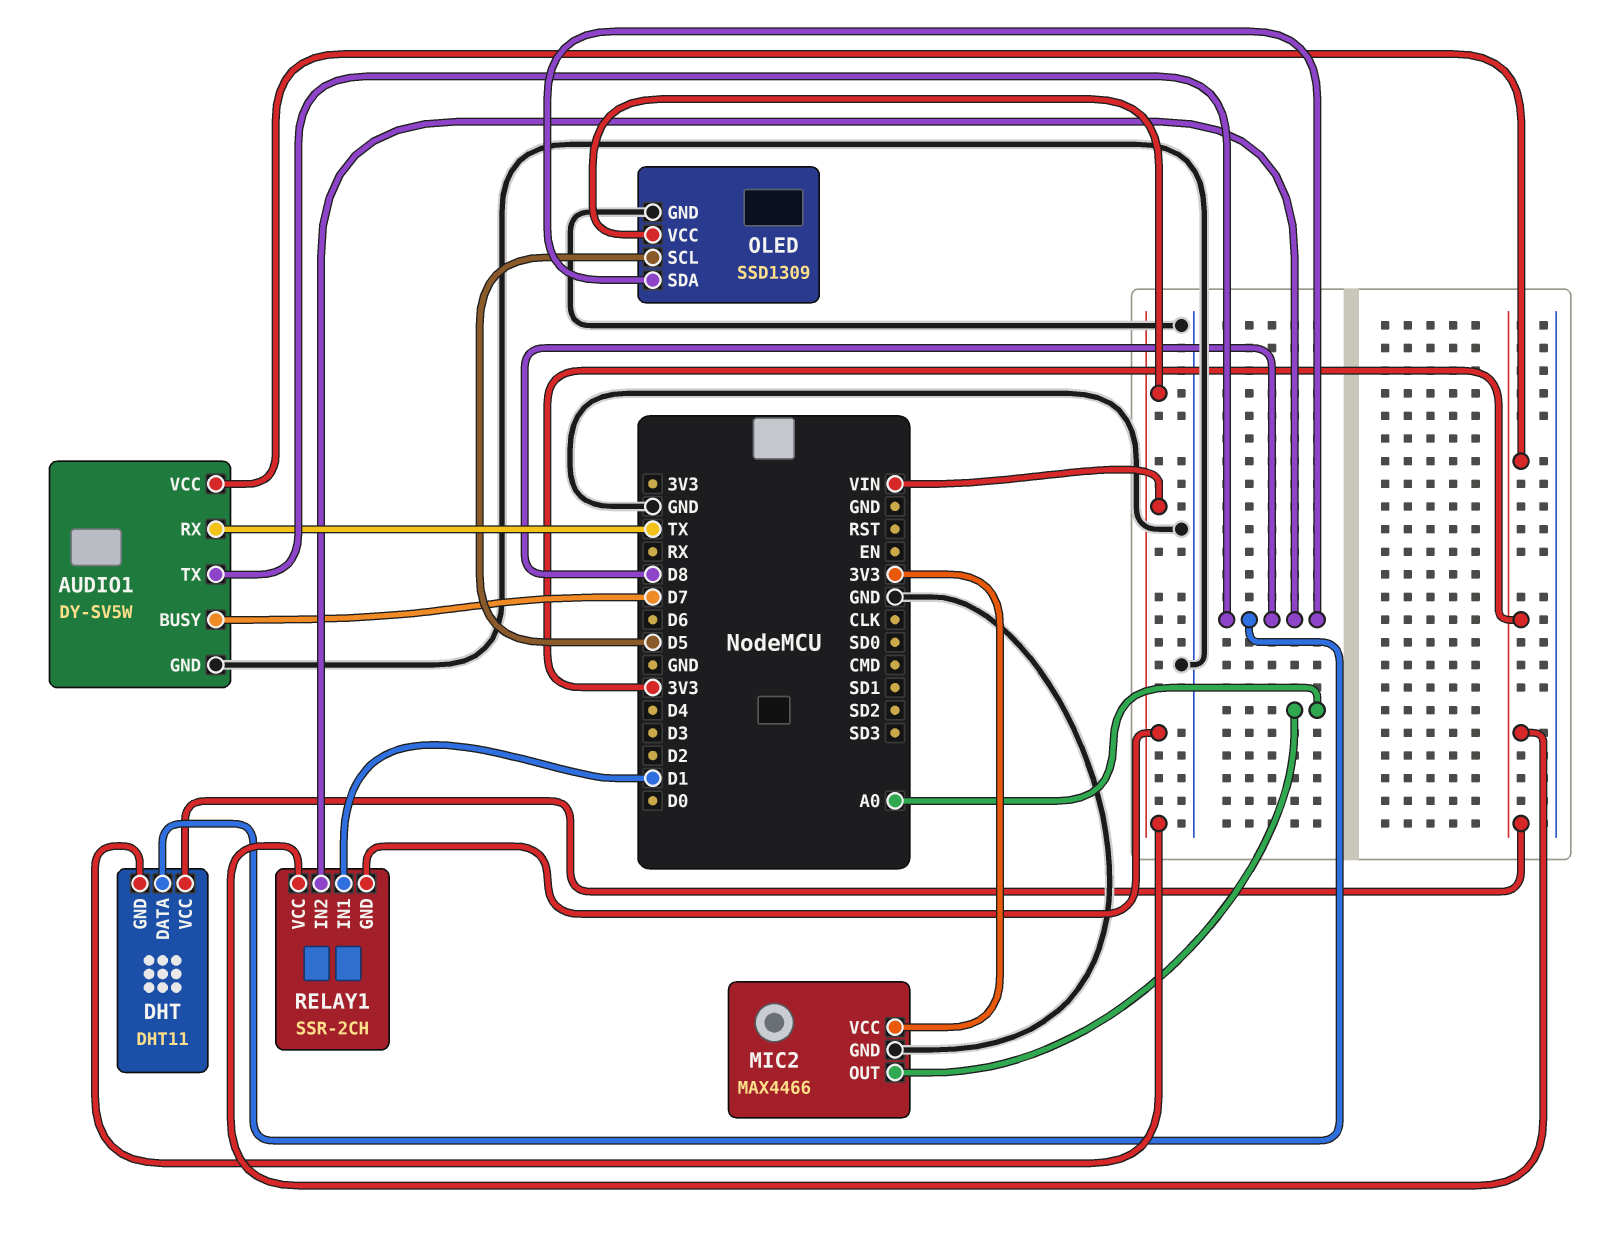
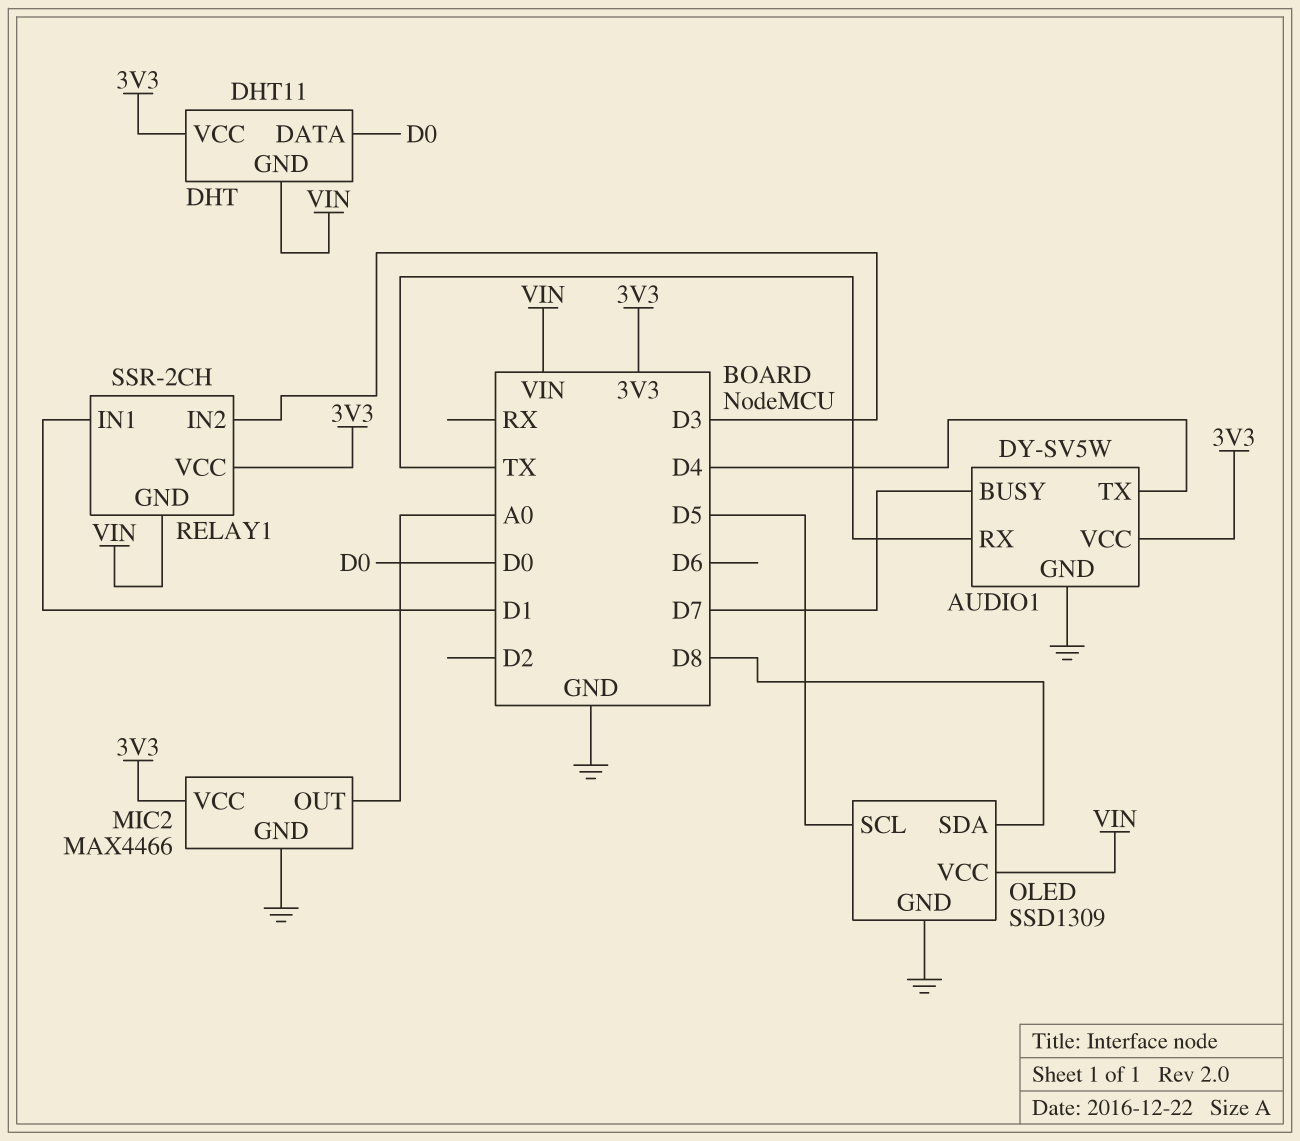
AUDIO1 pin TX: D8 -> D4
DHT pin DATA: D8 -> D0
RELAY1 pin IN2: D8 -> D3

